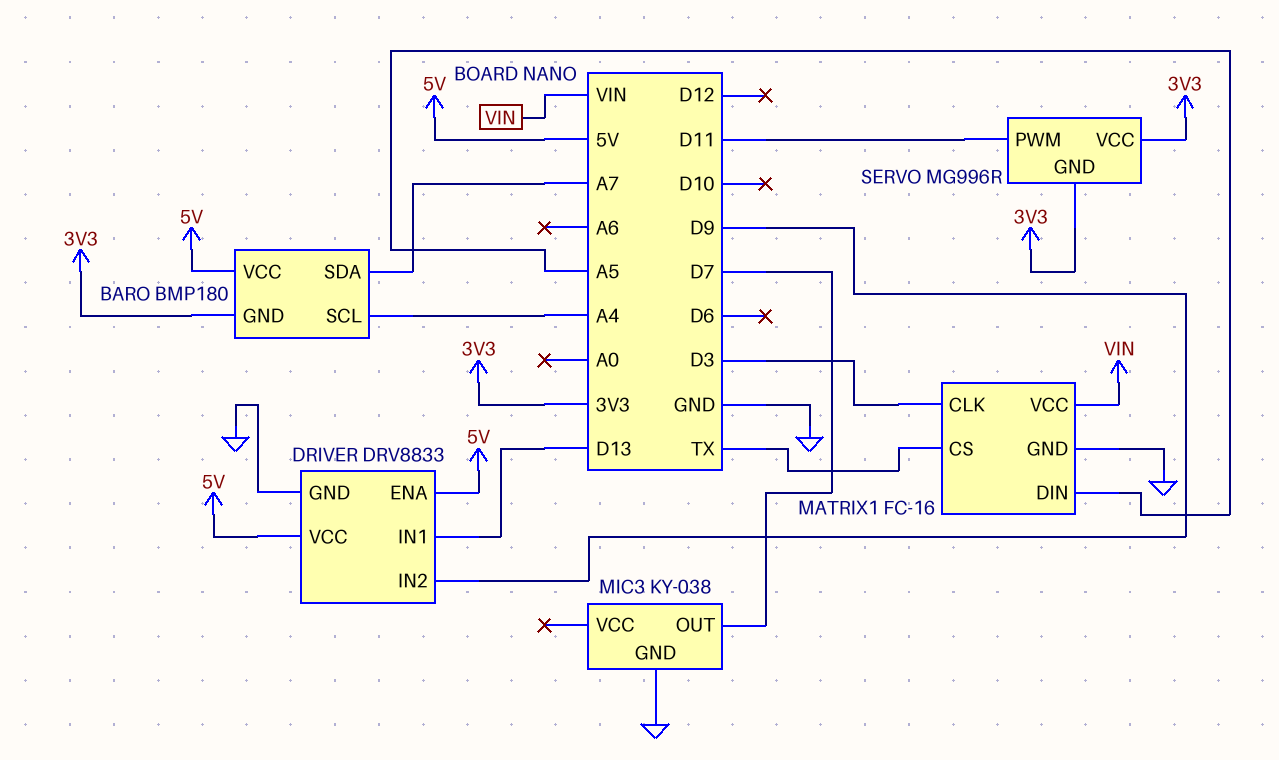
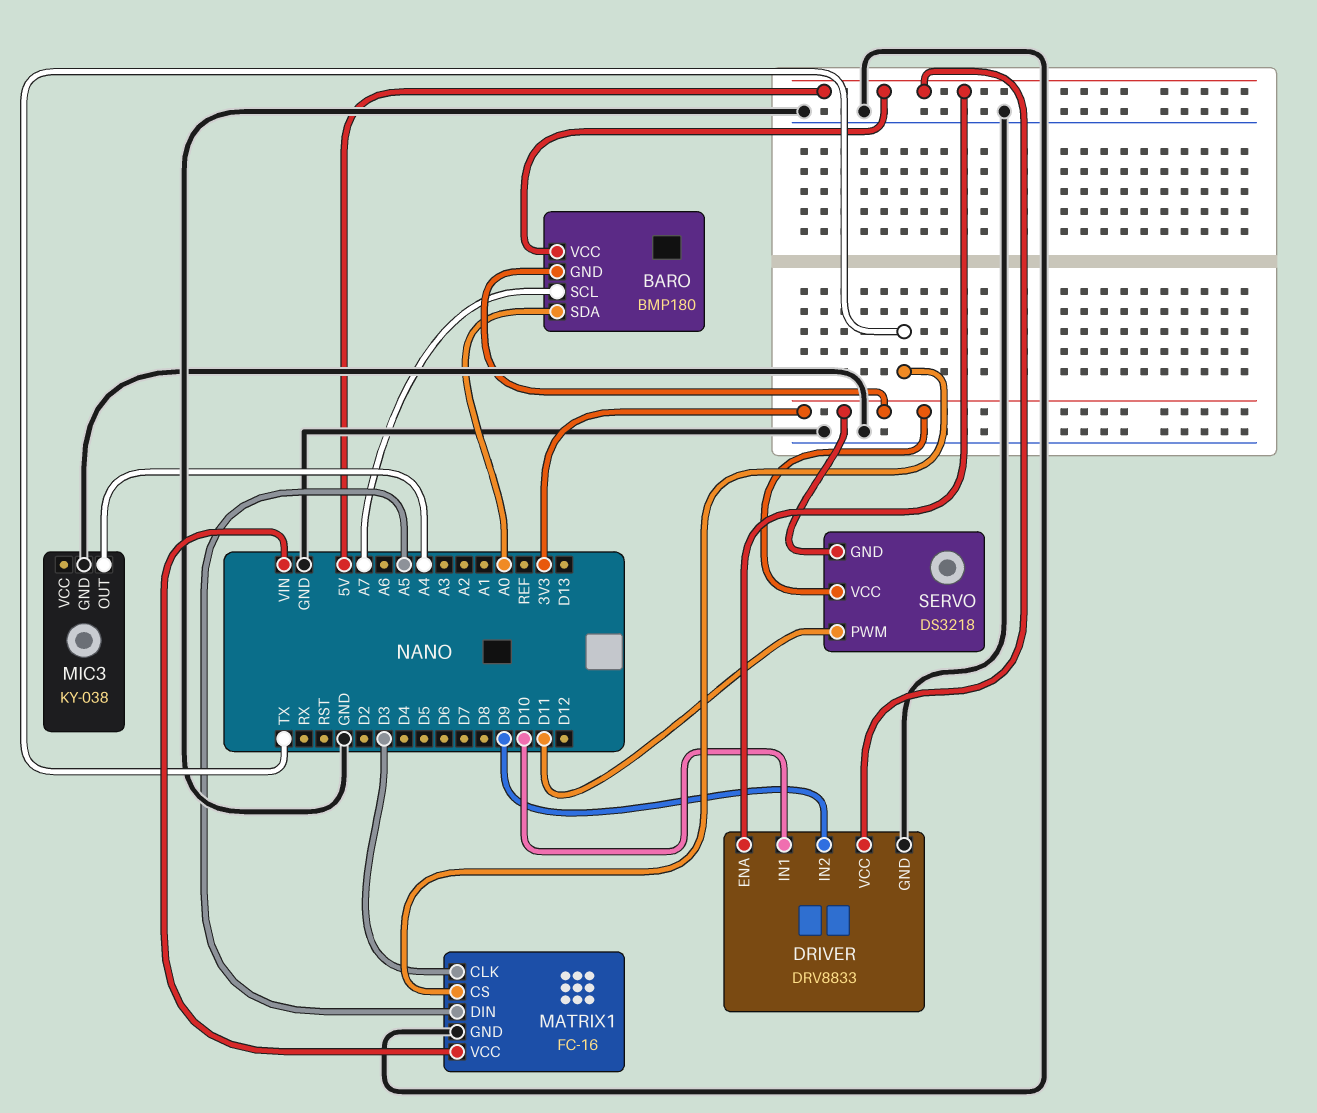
BARO pin SCL: A4 -> A7
BARO pin SDA: A7 -> A0
DRIVER pin IN1: D13 -> D10
MIC3 pin OUT: D7 -> A4
SERVO: MG996R -> DS3218

